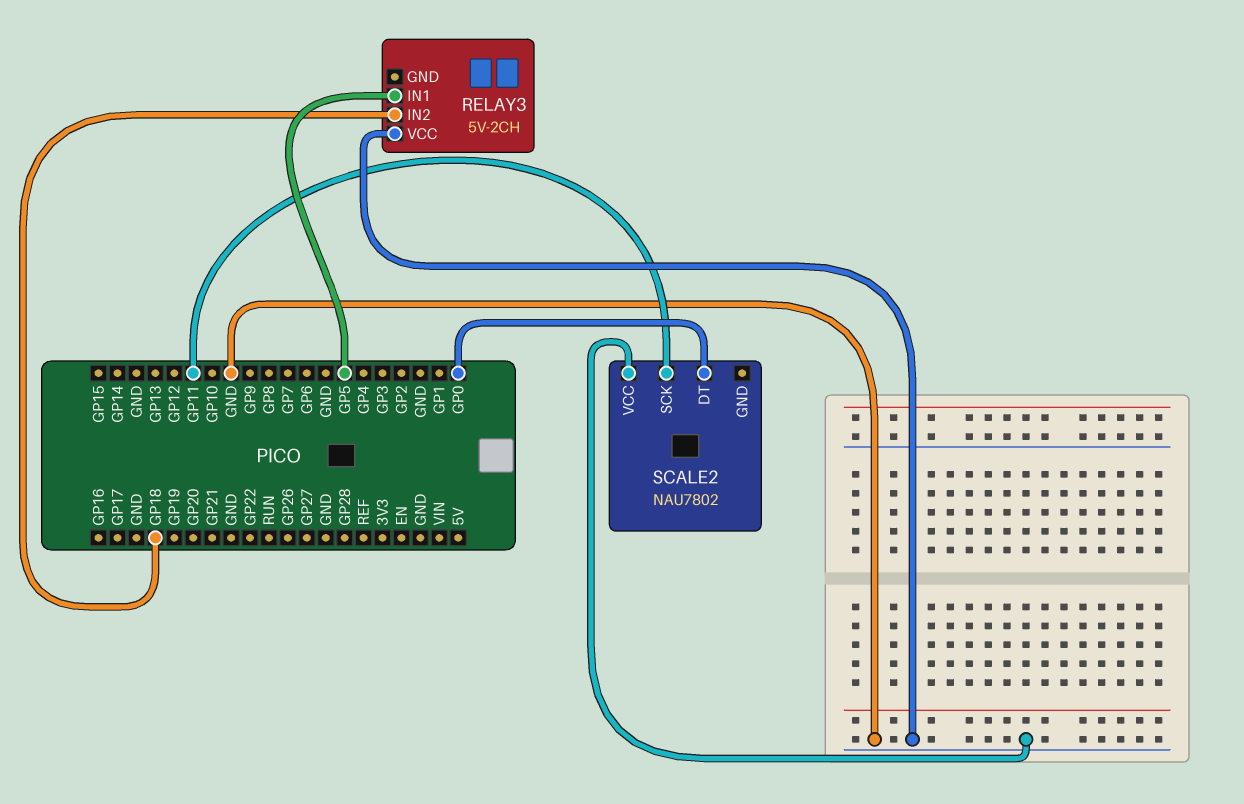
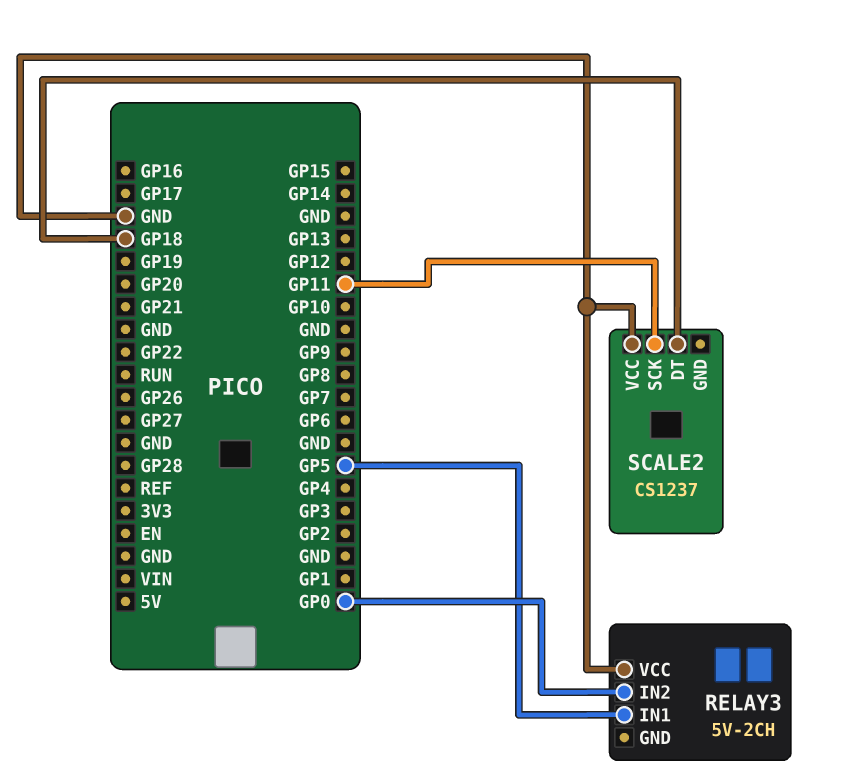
RELAY3 pin IN2: GP18 -> GP0
SCALE2: NAU7802 -> CS1237
SCALE2 pin DT: GP0 -> GP18

